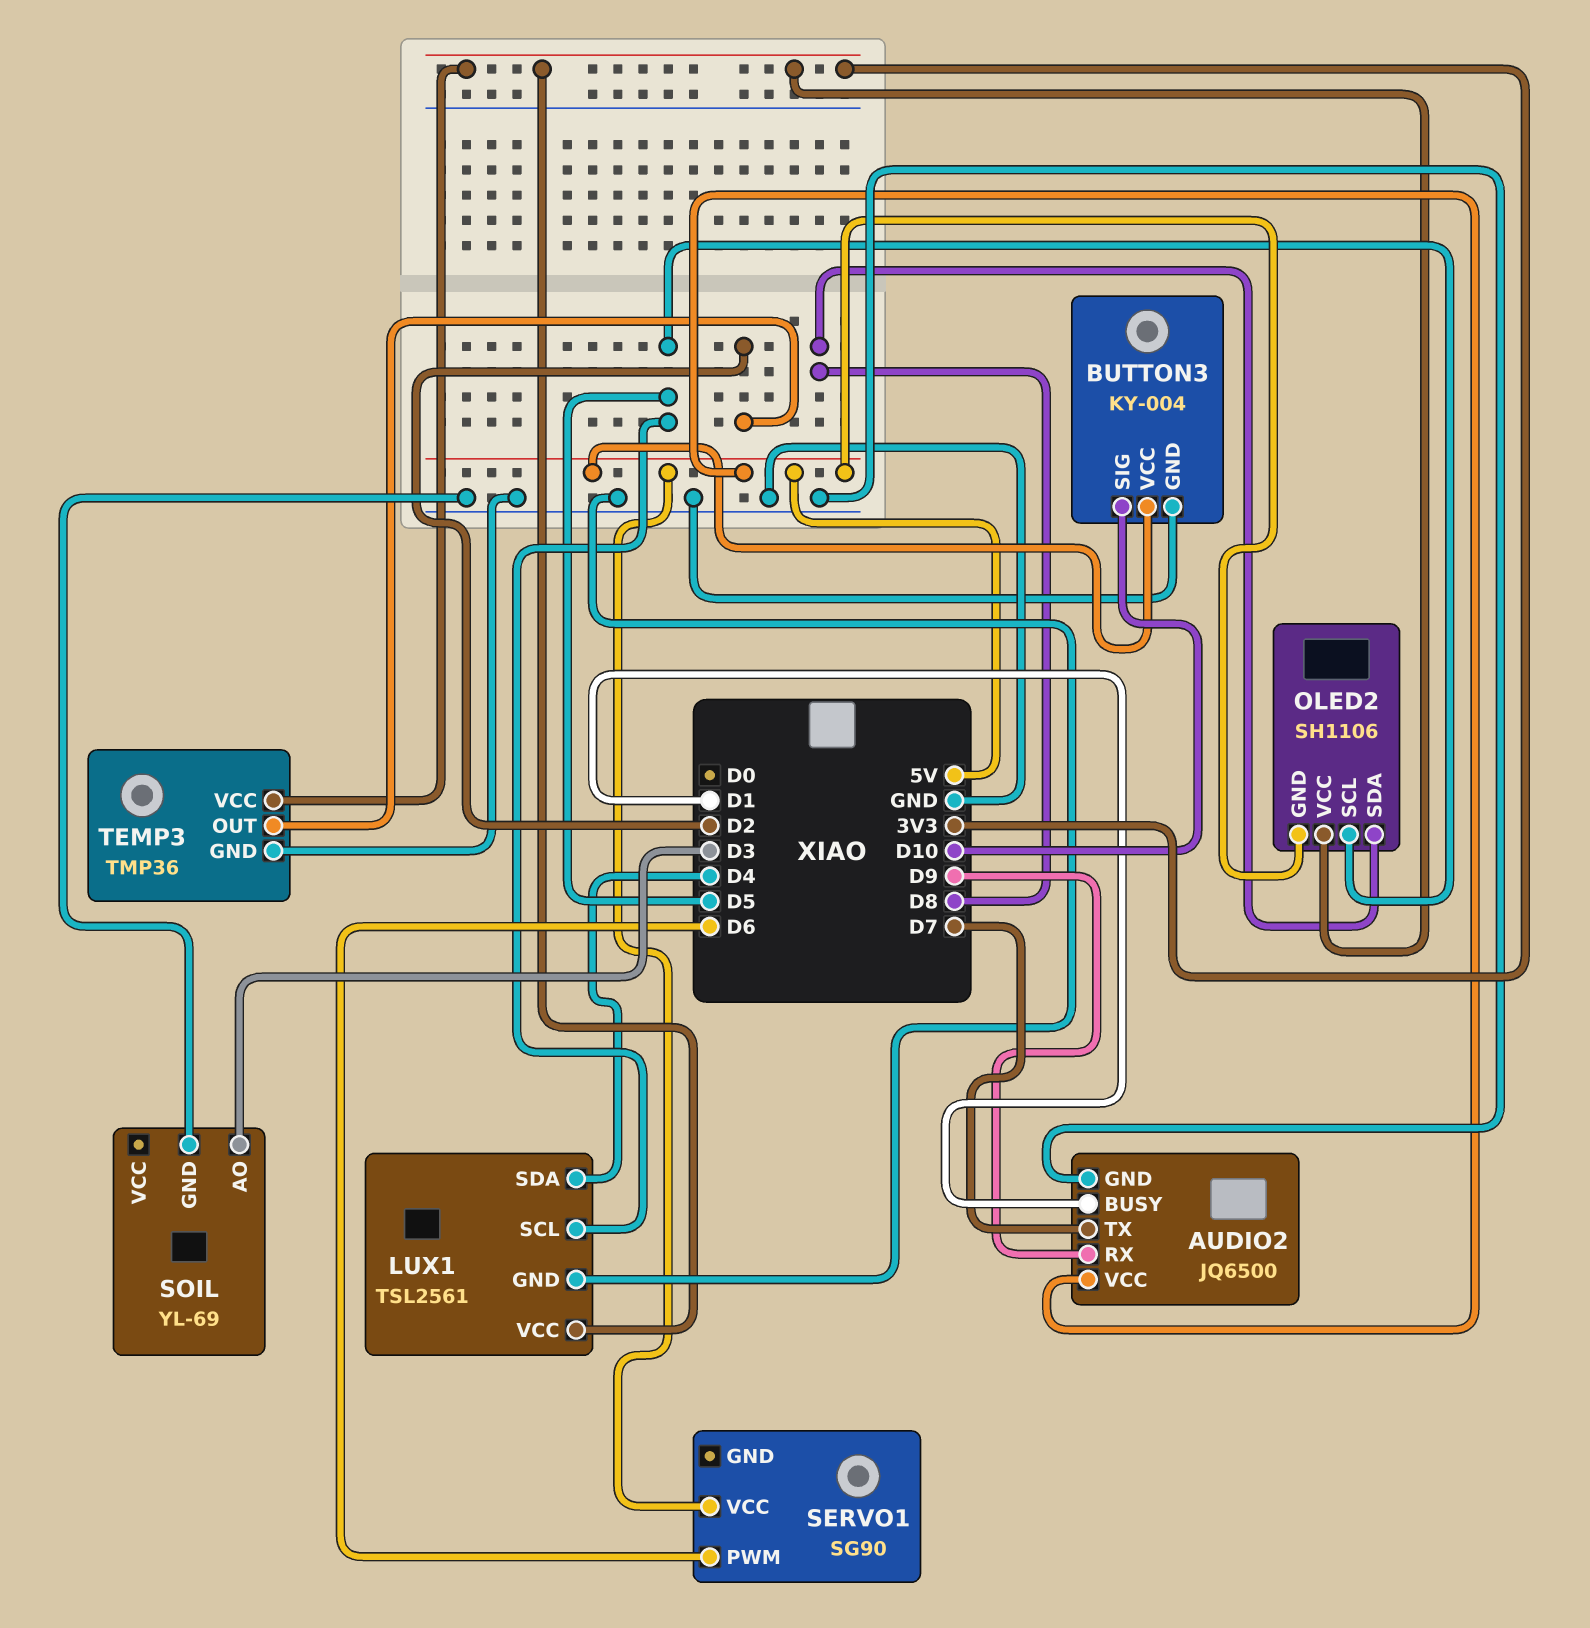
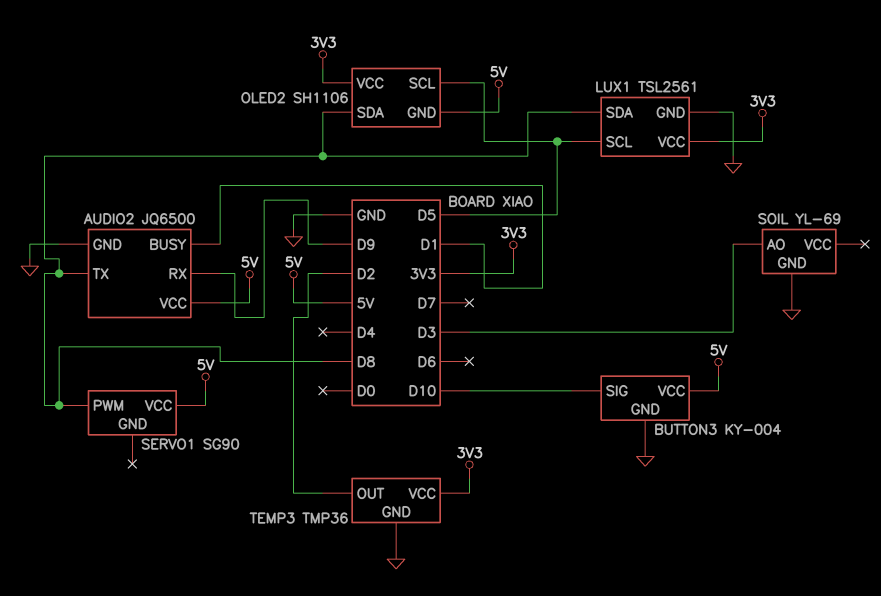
AUDIO2 pin TX: D7 -> D8
LUX1 pin SDA: D4 -> D8
SERVO1 pin PWM: D6 -> D8

